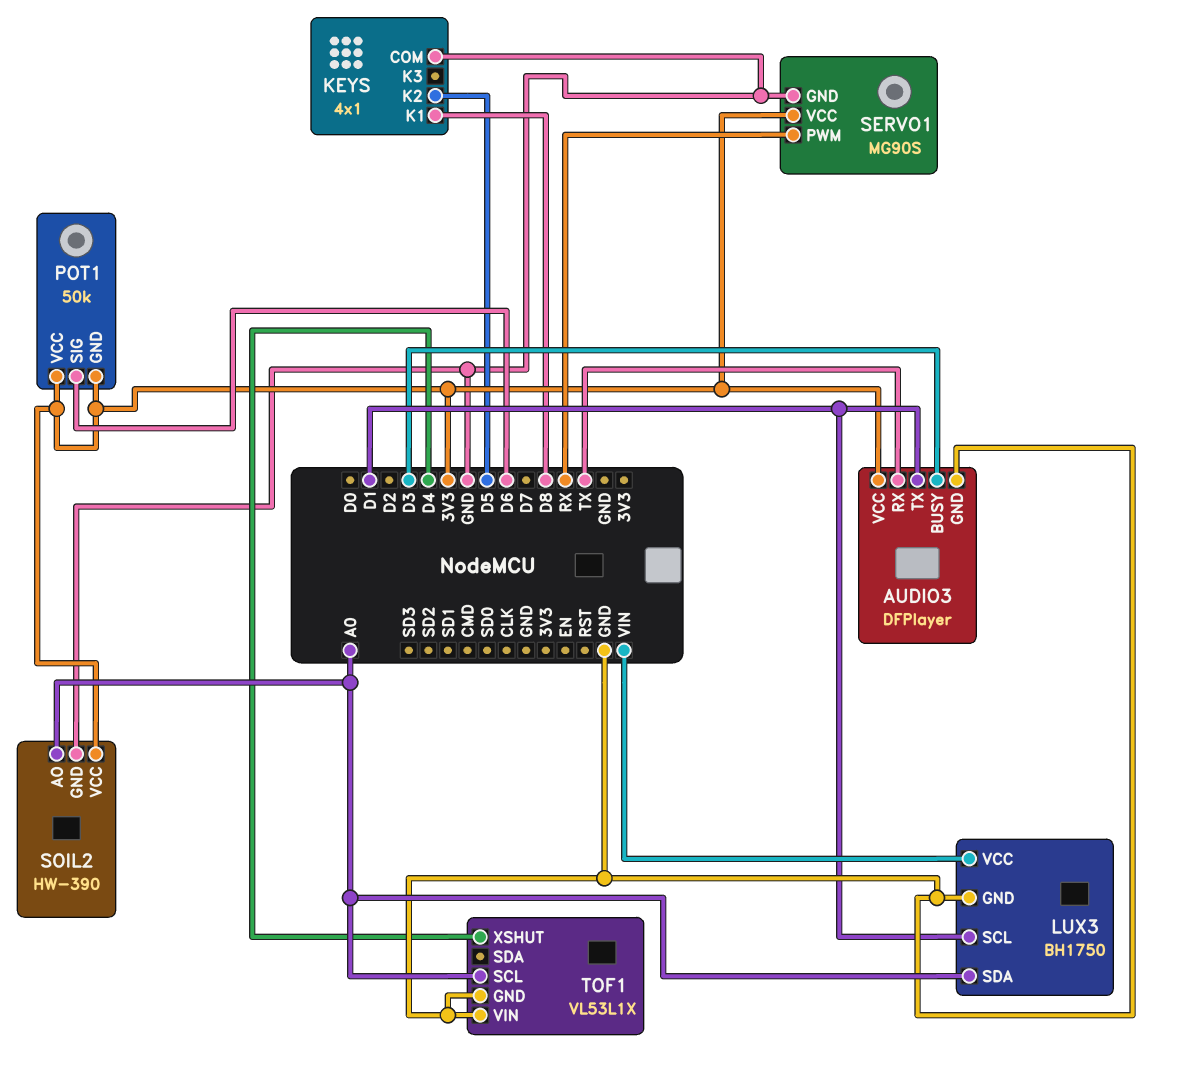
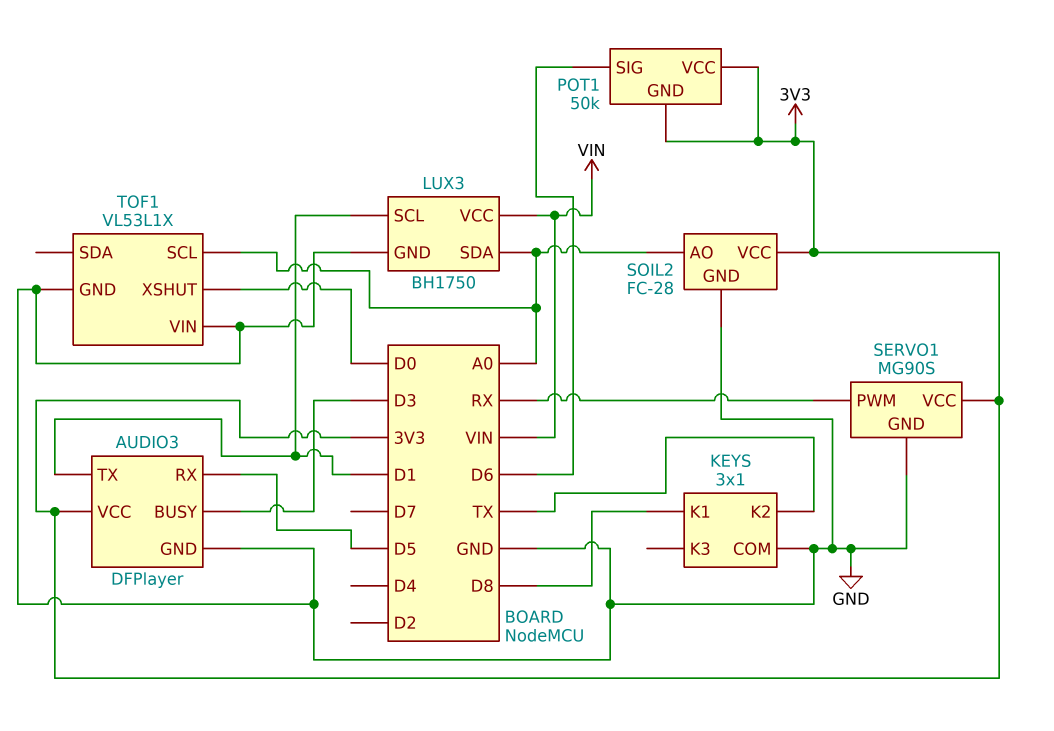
AUDIO3 pin RX: TX -> D5
KEYS: 4x1 -> 3x1
KEYS pin K2: D5 -> TX
SOIL2: HW-390 -> FC-28
TOF1 pin XSHUT: D4 -> D0

